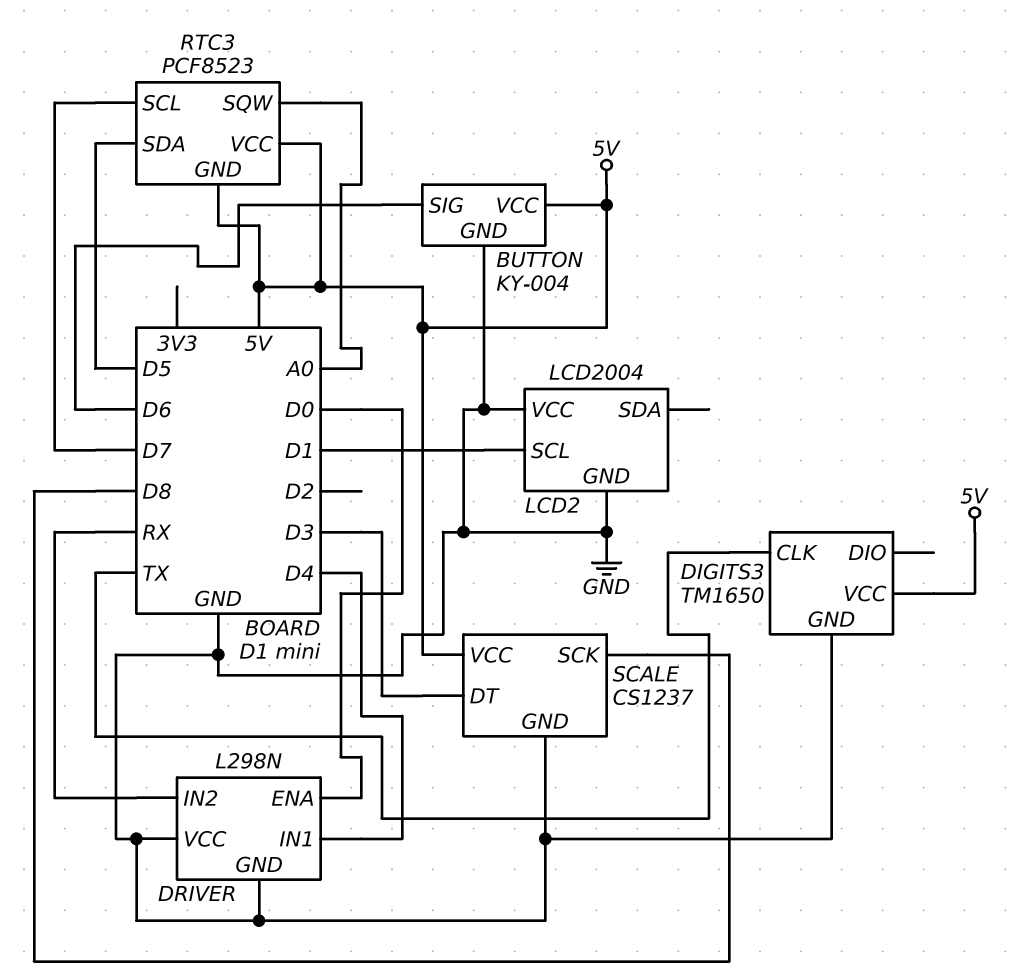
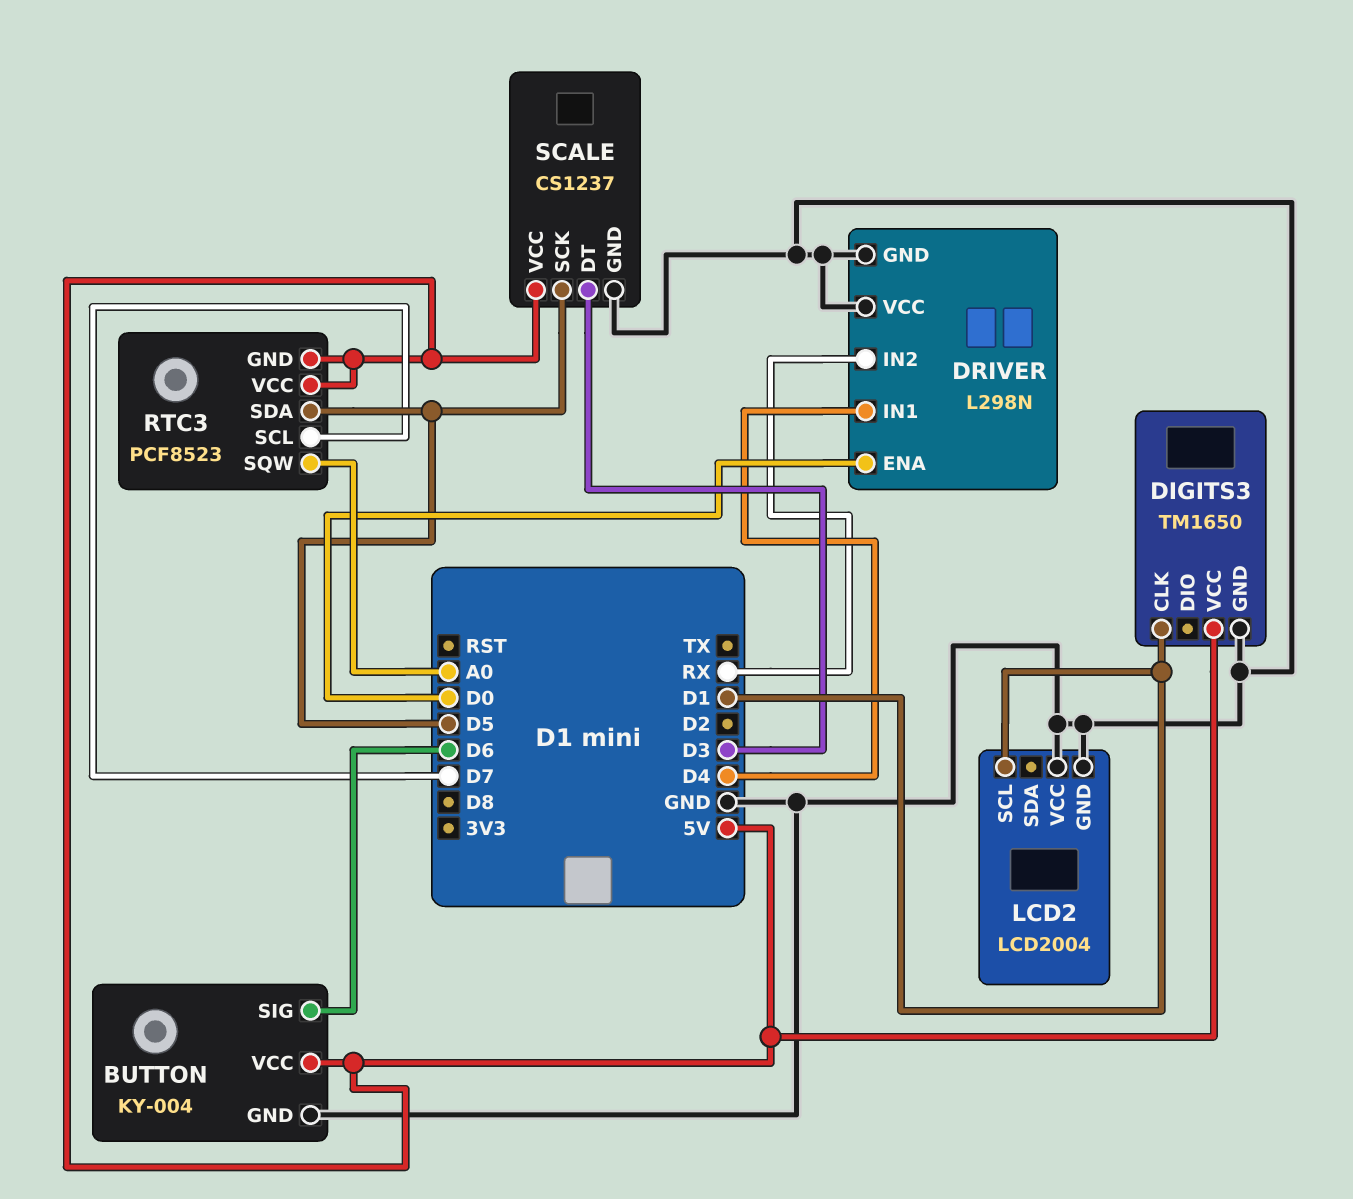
DIGITS3 pin CLK: TX -> D1
SCALE pin SCK: D8 -> D5

